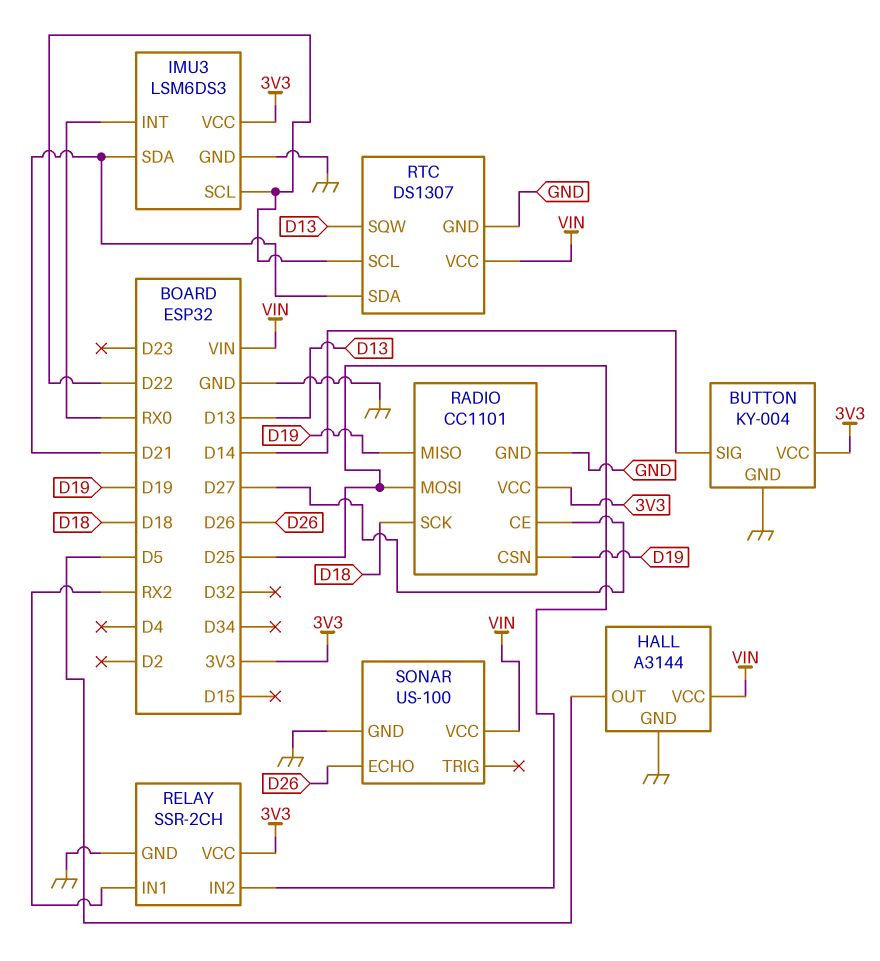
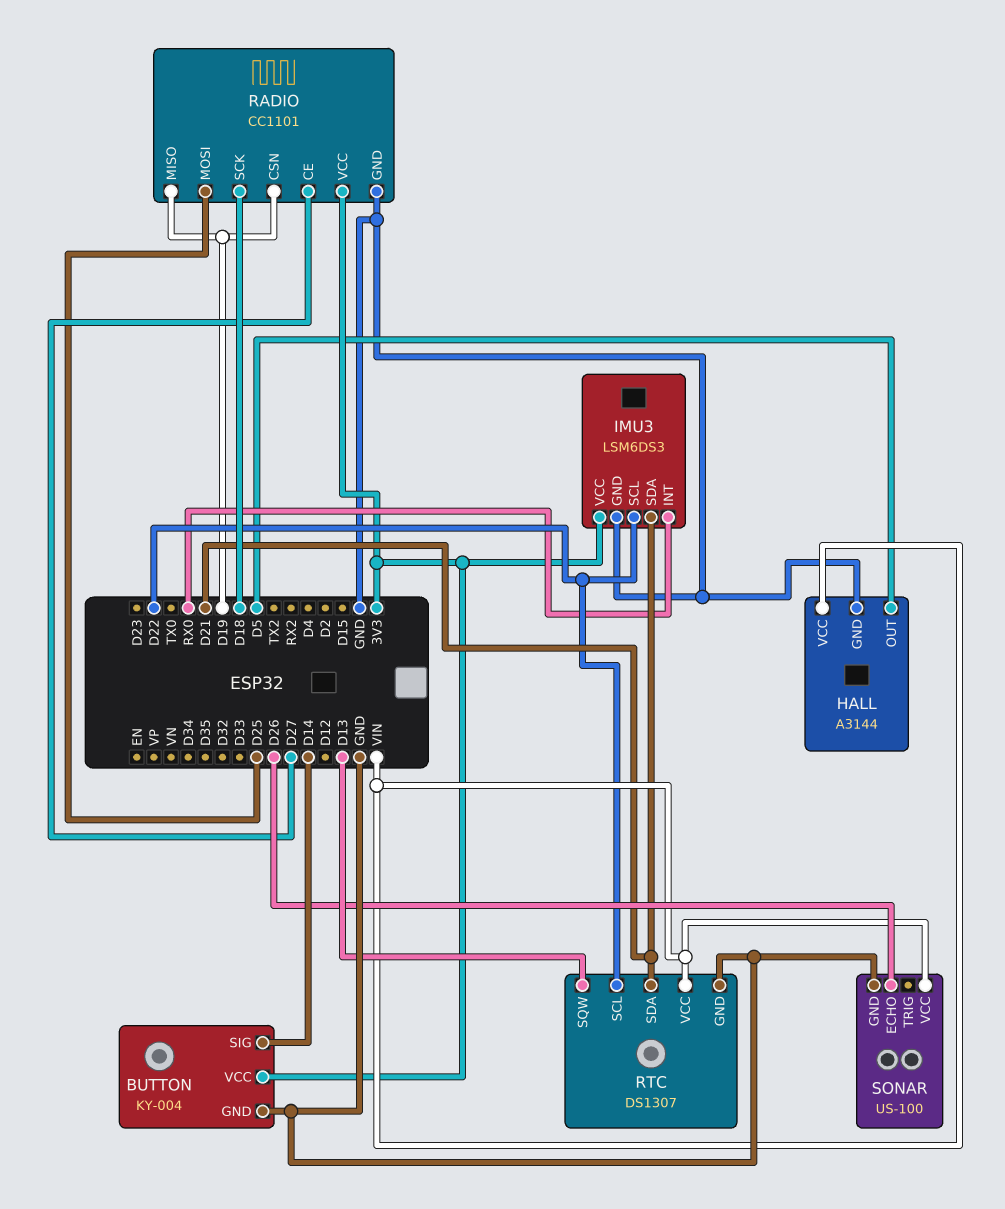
RELAY: SSR-2CH -> none
RELAY pin GND: GND -> none
RELAY pin IN1: RX2 -> none
RELAY pin IN2: D25 -> none
RELAY pin VCC: 3V3 -> none

